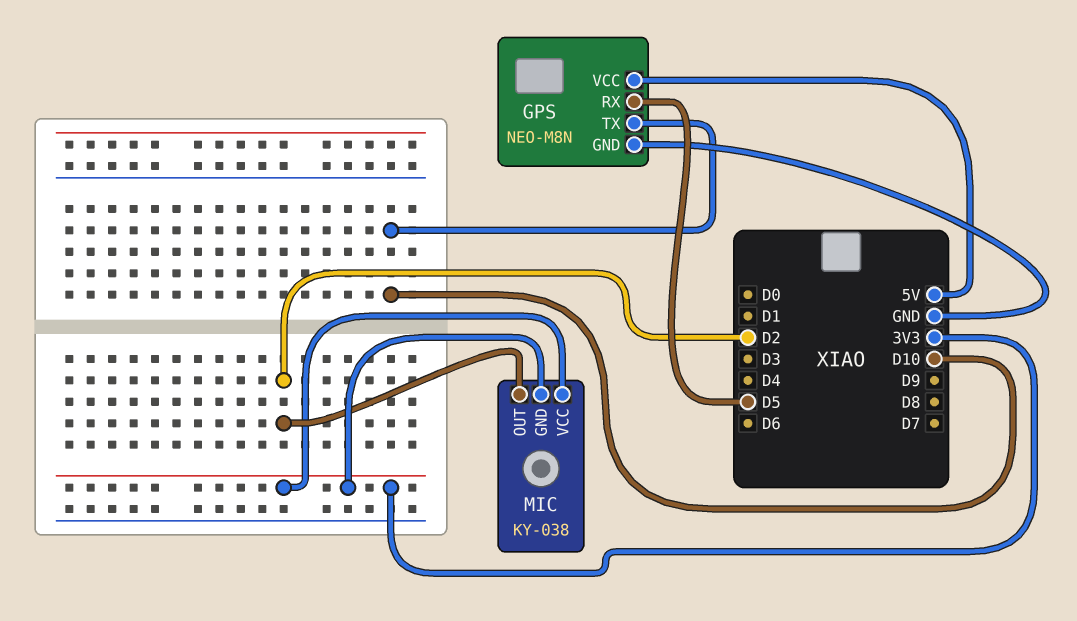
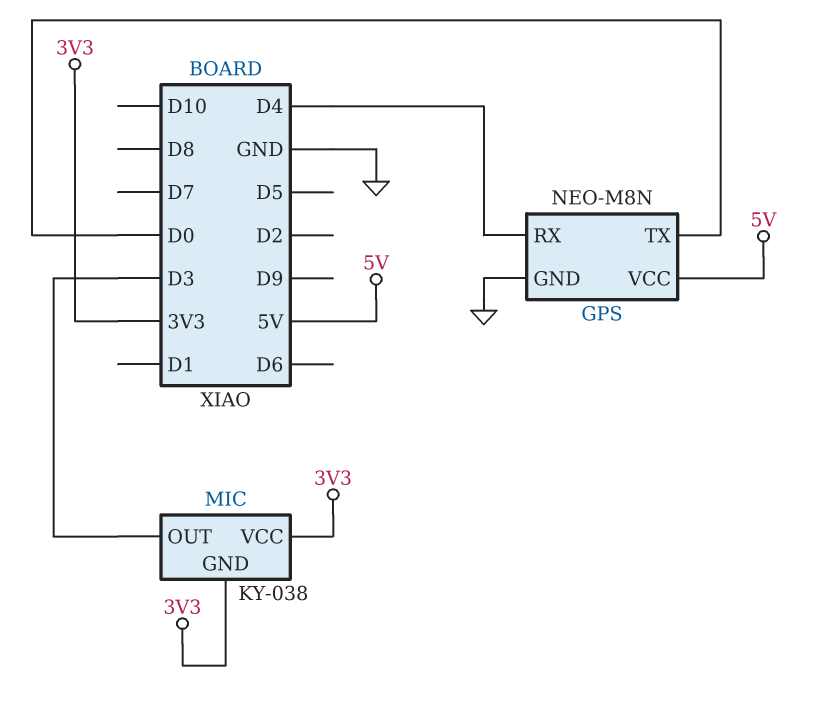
GPS pin RX: D5 -> D4
GPS pin TX: D10 -> D0
MIC pin OUT: D2 -> D3

